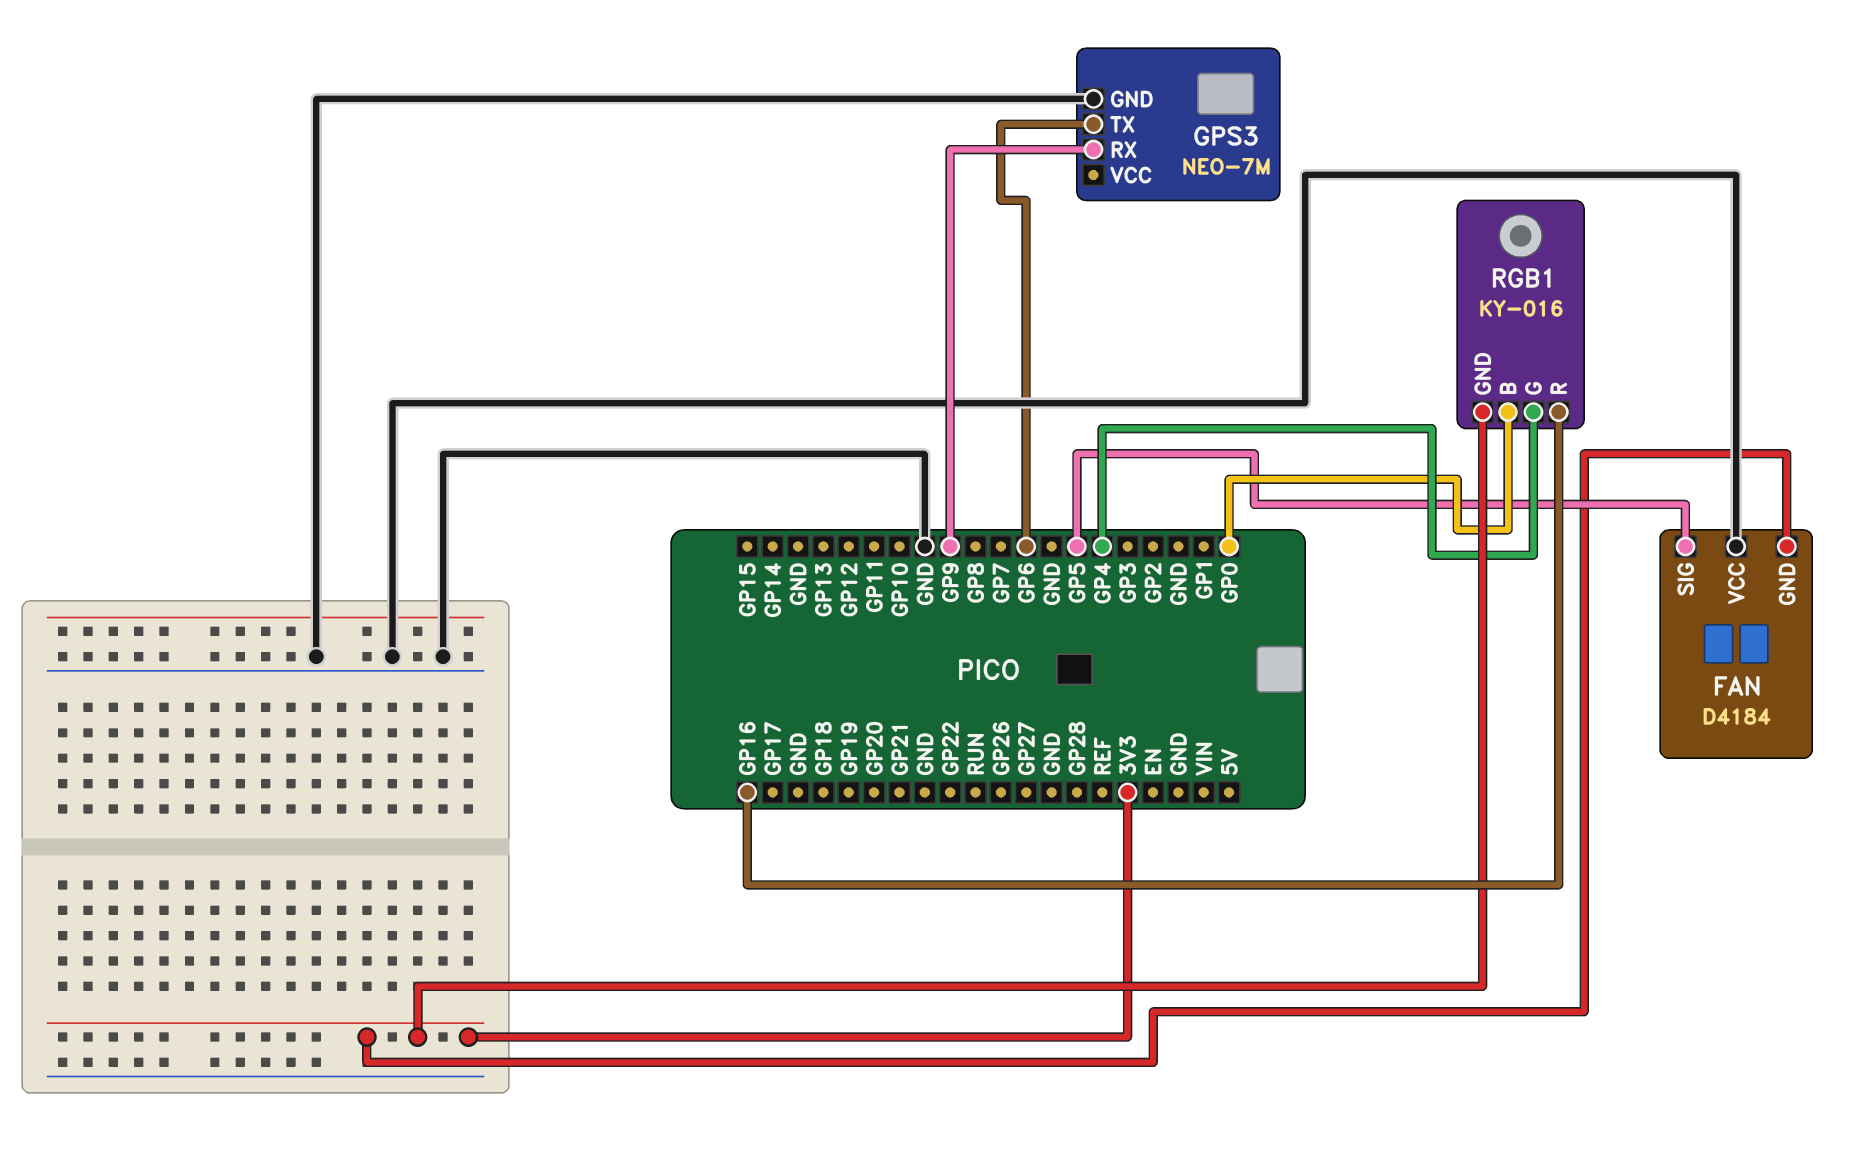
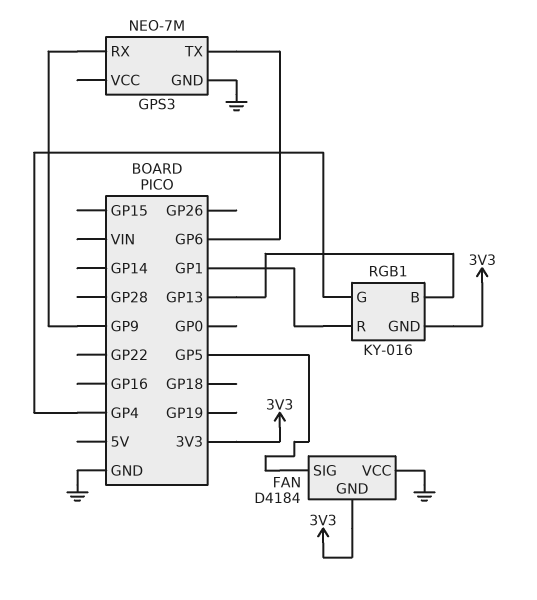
RGB1 pin B: GP0 -> GP13
RGB1 pin R: GP16 -> GP1

